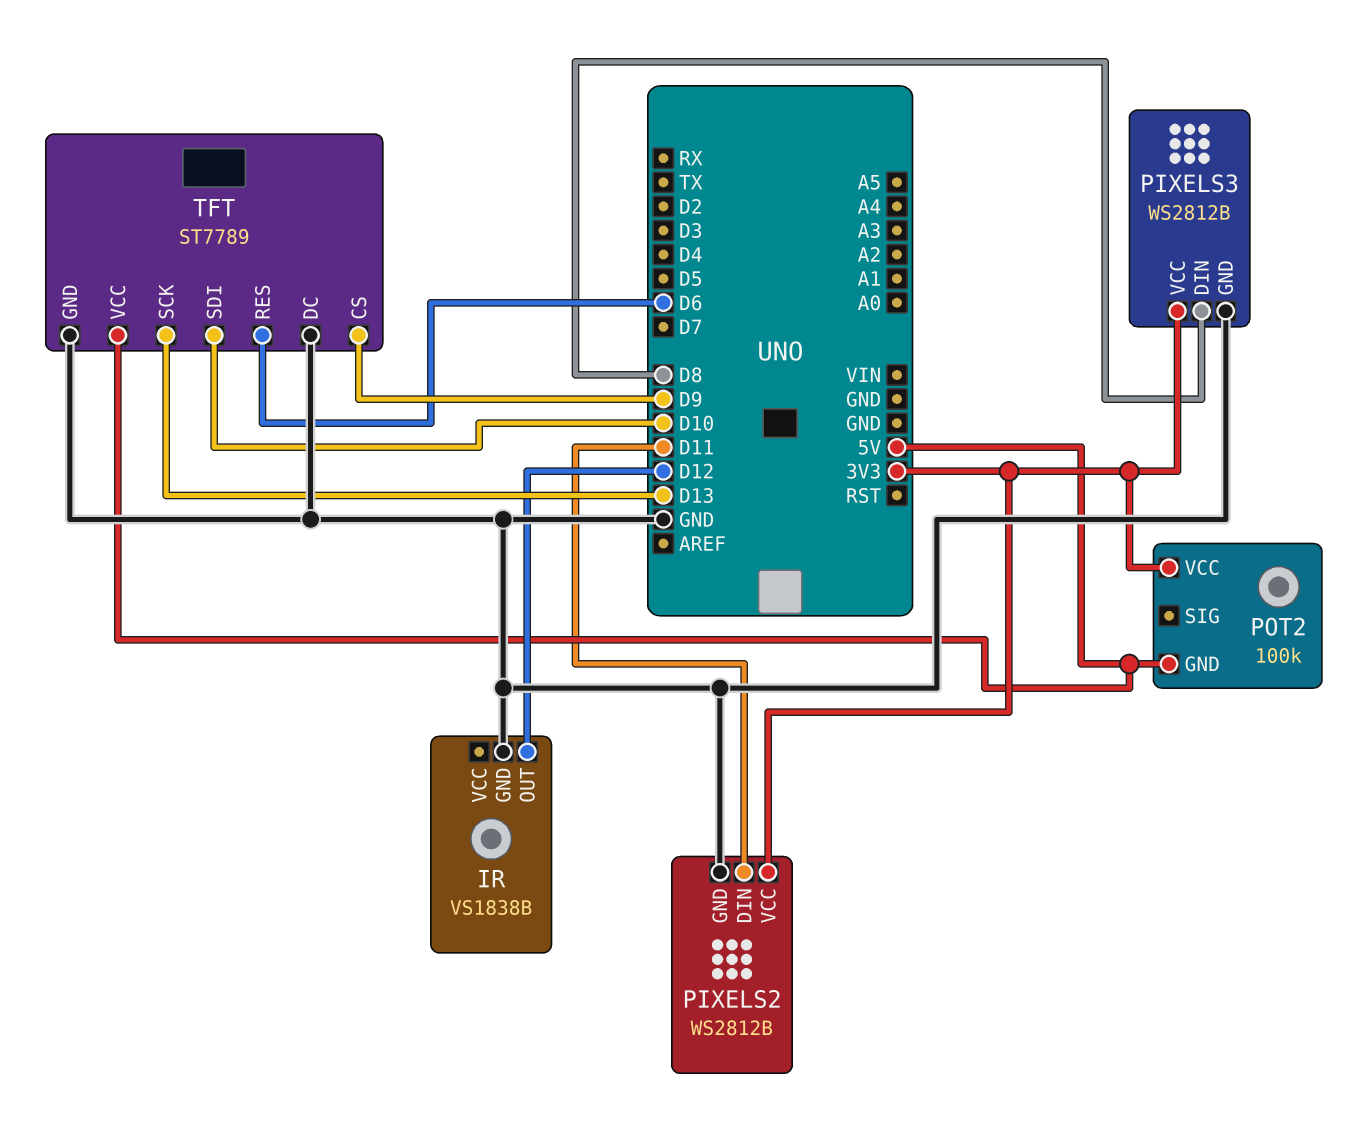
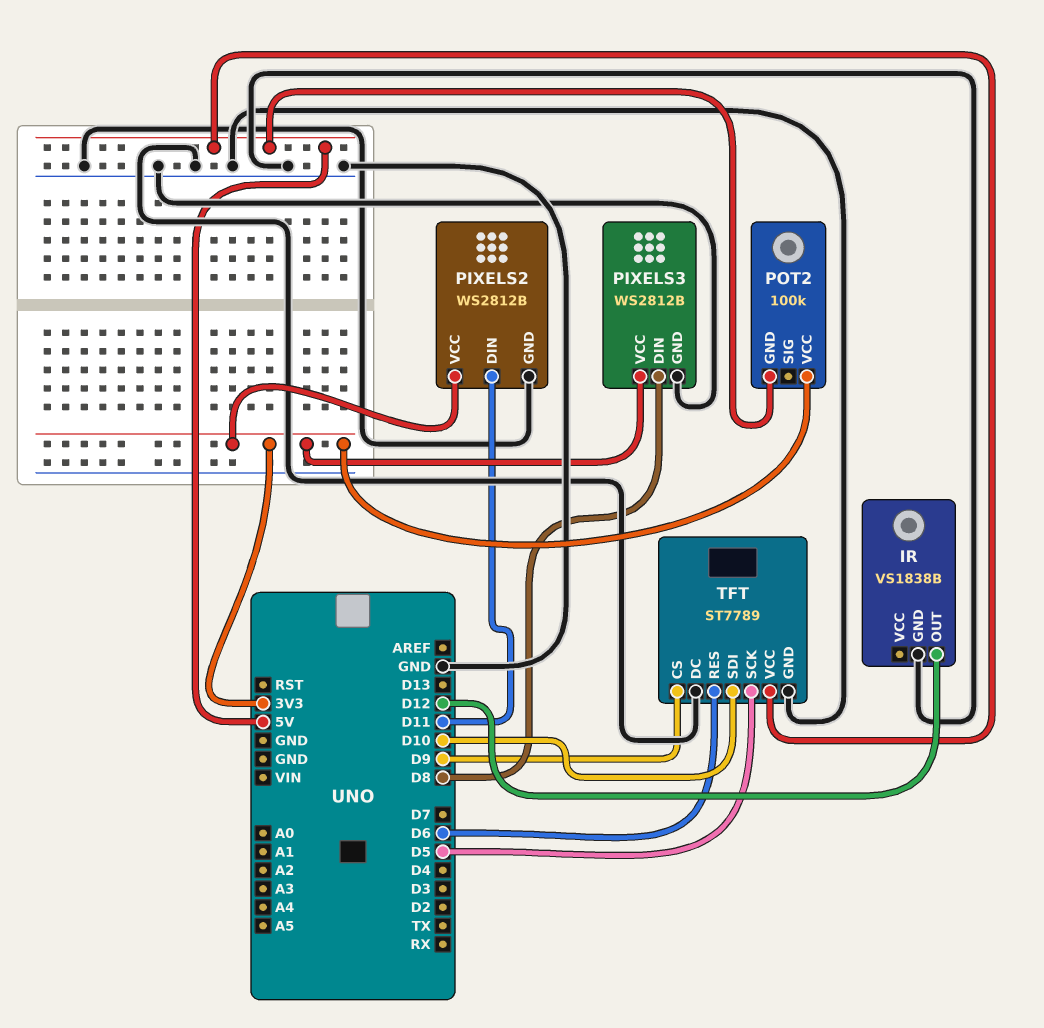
TFT pin SCK: D13 -> D5

